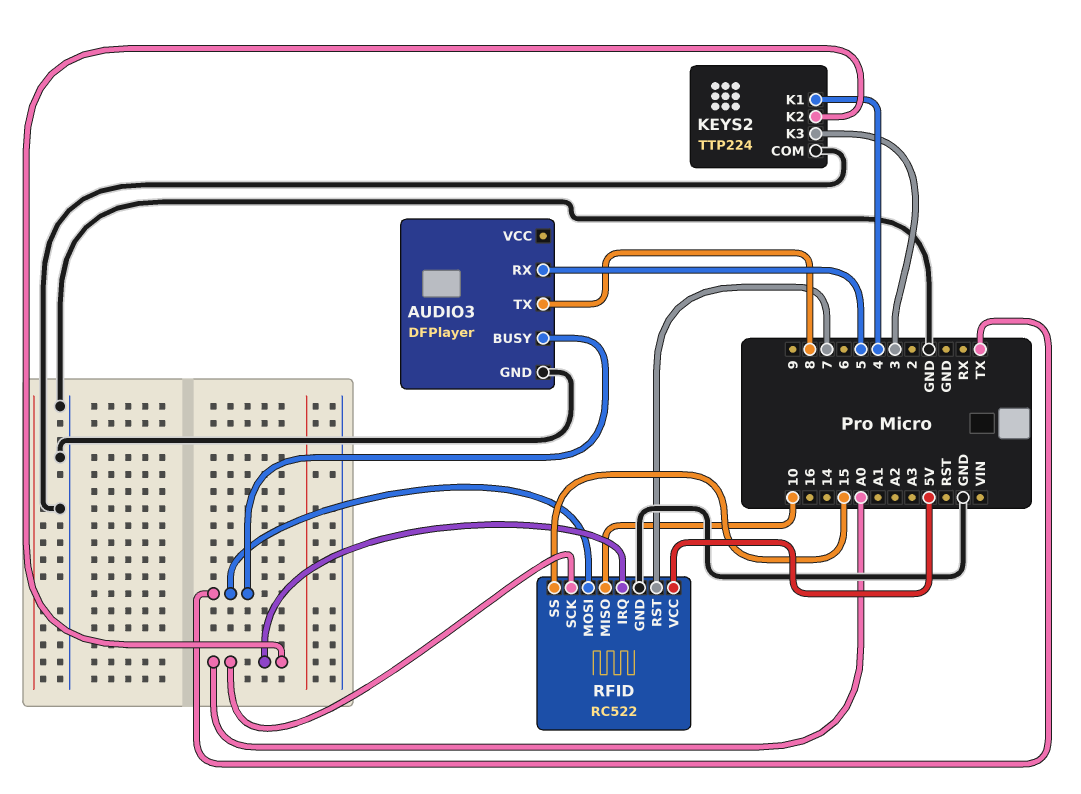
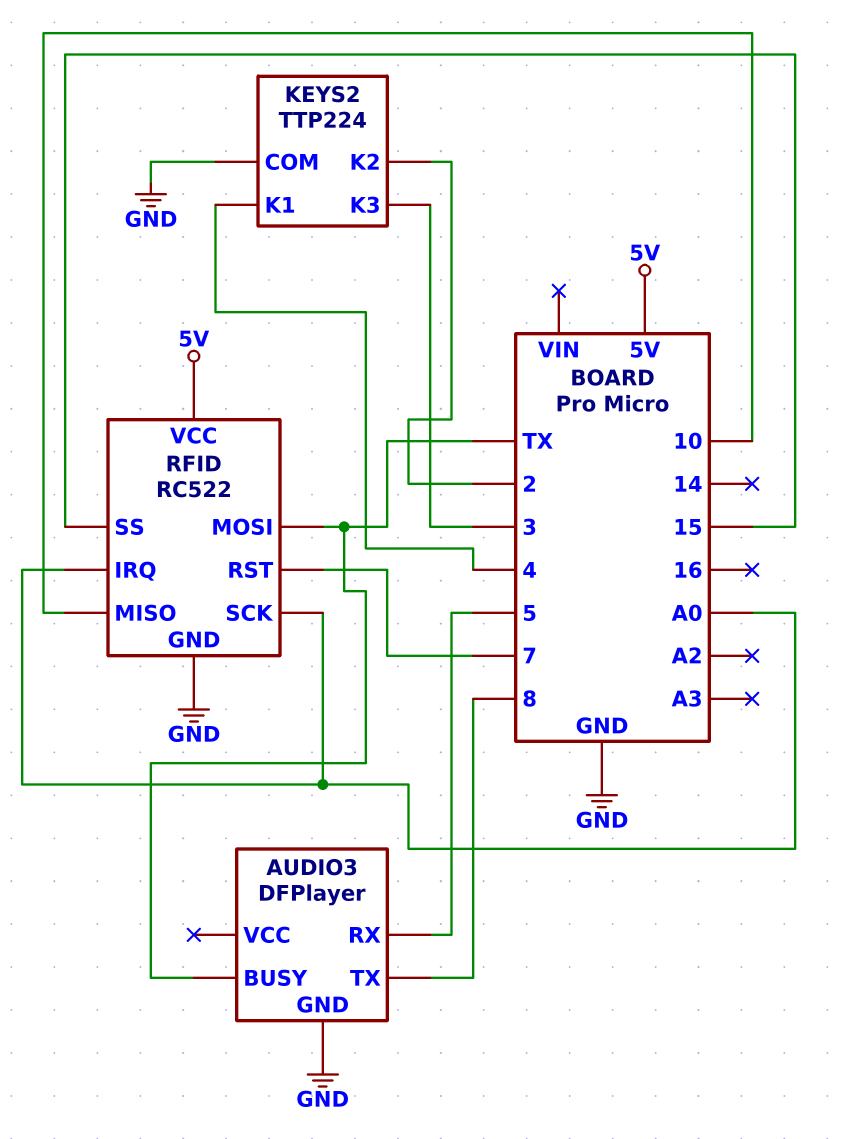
KEYS2 pin K2: A0 -> 2

